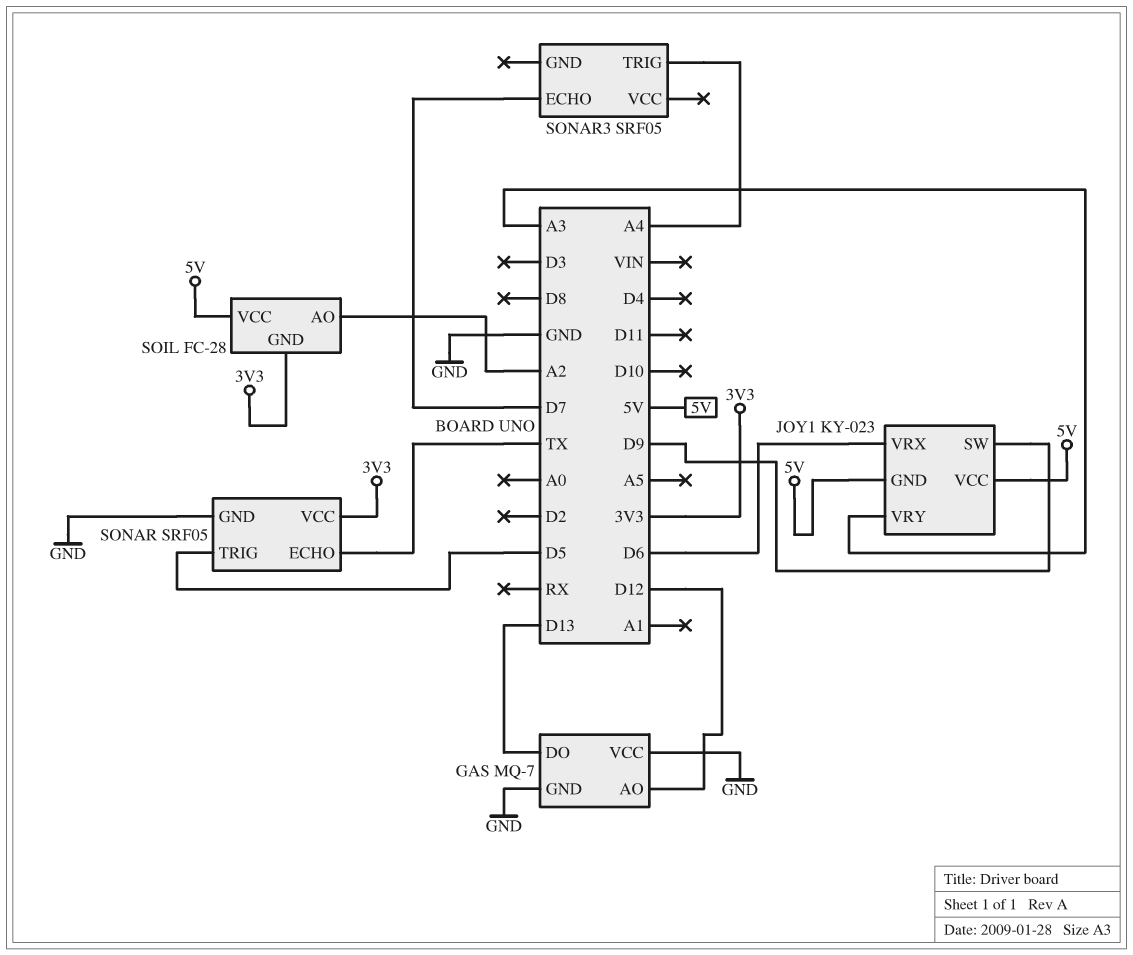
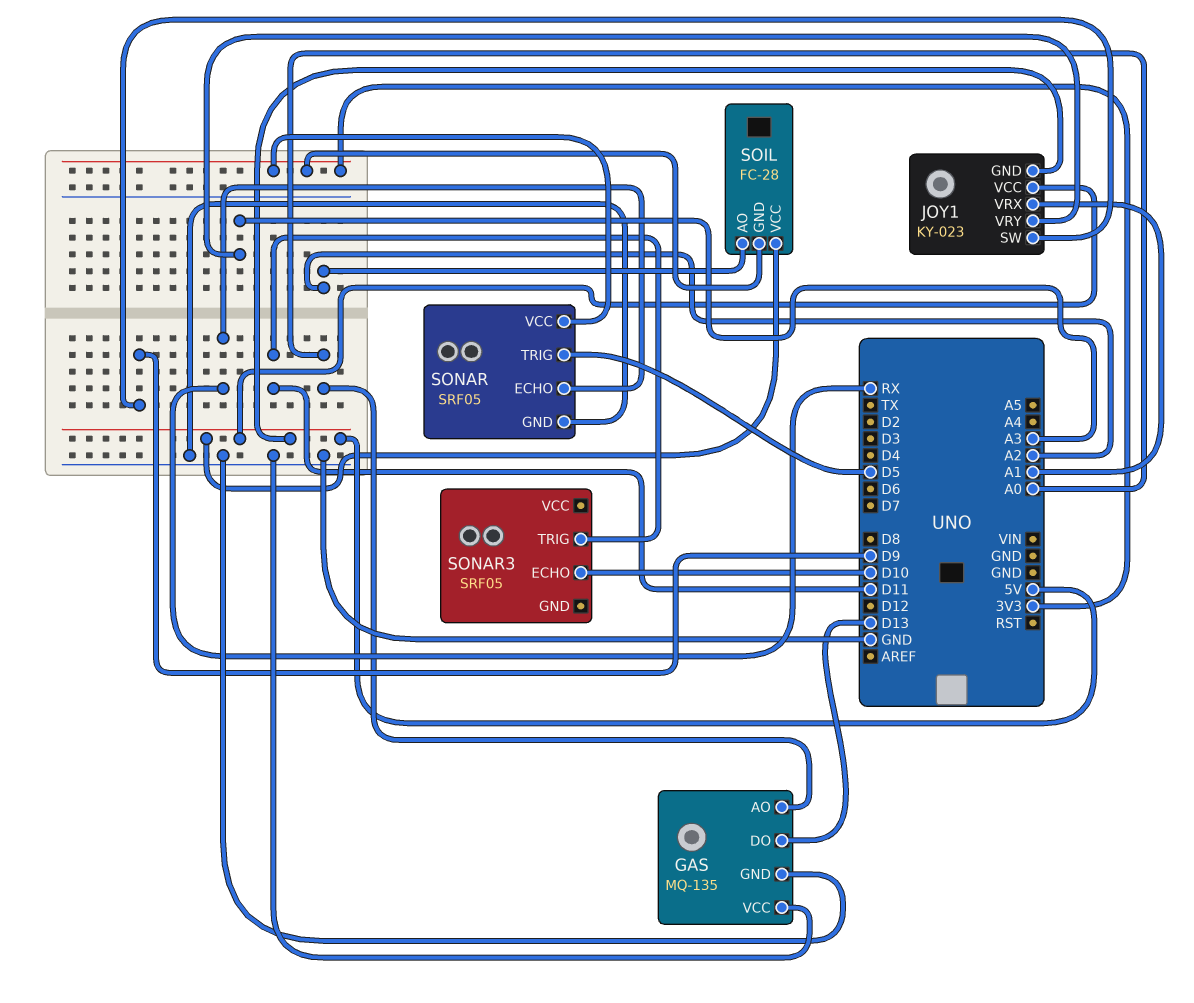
GAS: MQ-7 -> MQ-135
GAS pin AO: D12 -> A0
JOY1 pin VRX: D6 -> A1
SONAR pin ECHO: TX -> RX
SONAR3 pin ECHO: D7 -> D10
SONAR3 pin TRIG: A4 -> D11

